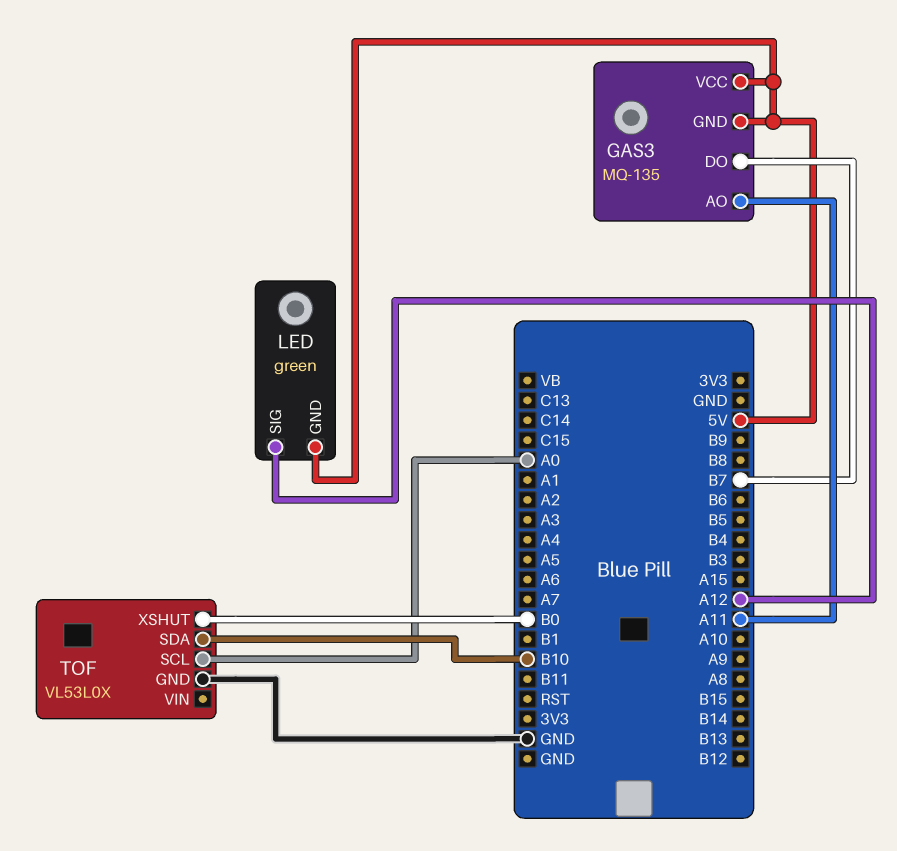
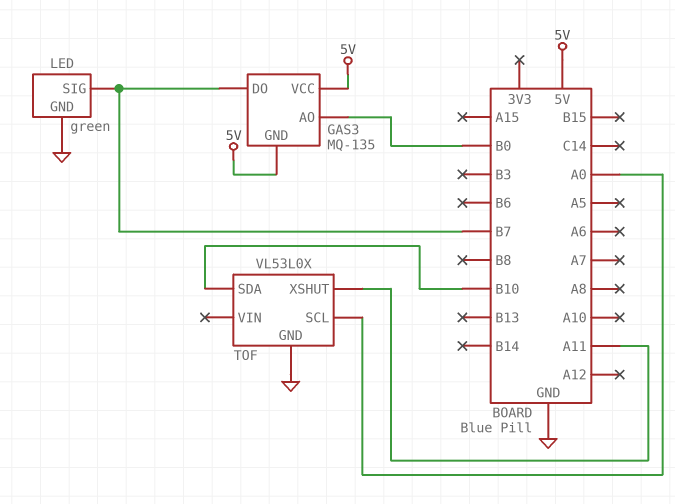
GAS3 pin AO: A11 -> B0
LED pin GND: 5V -> GND
LED pin SIG: A12 -> B7
TOF pin XSHUT: B0 -> A11

